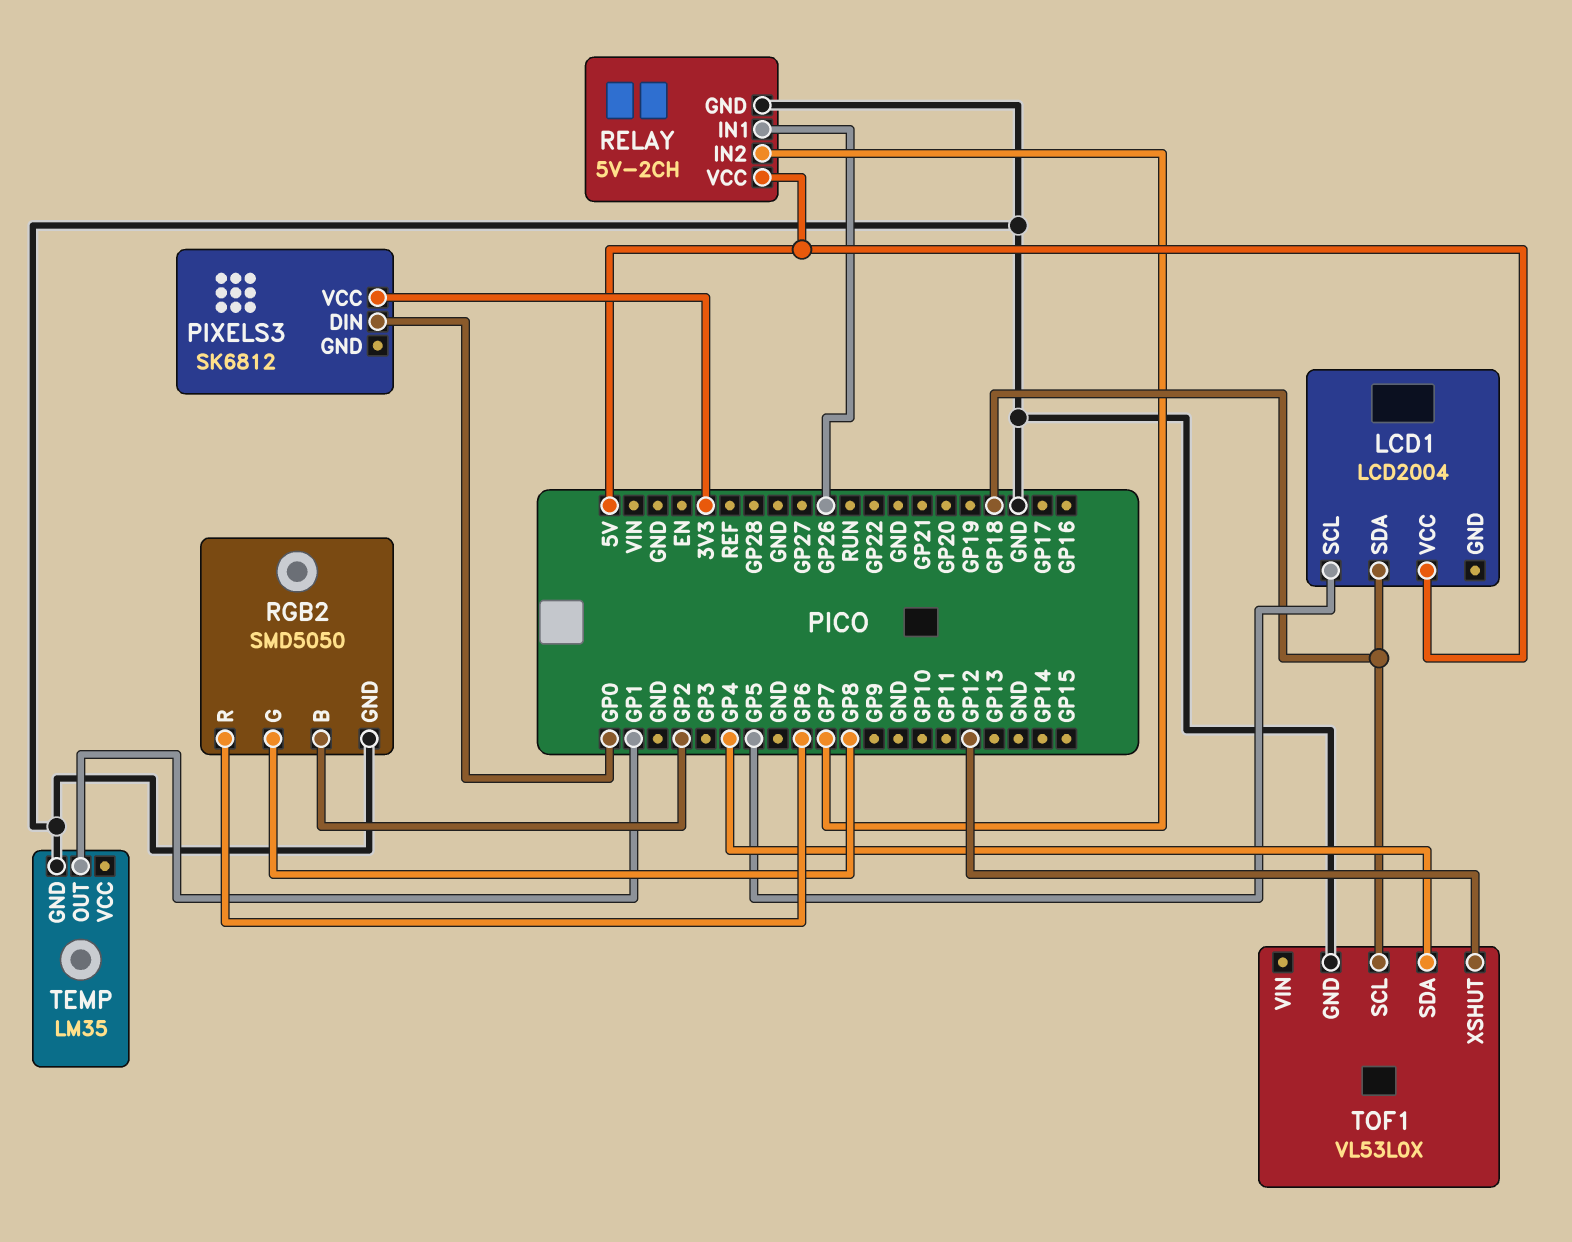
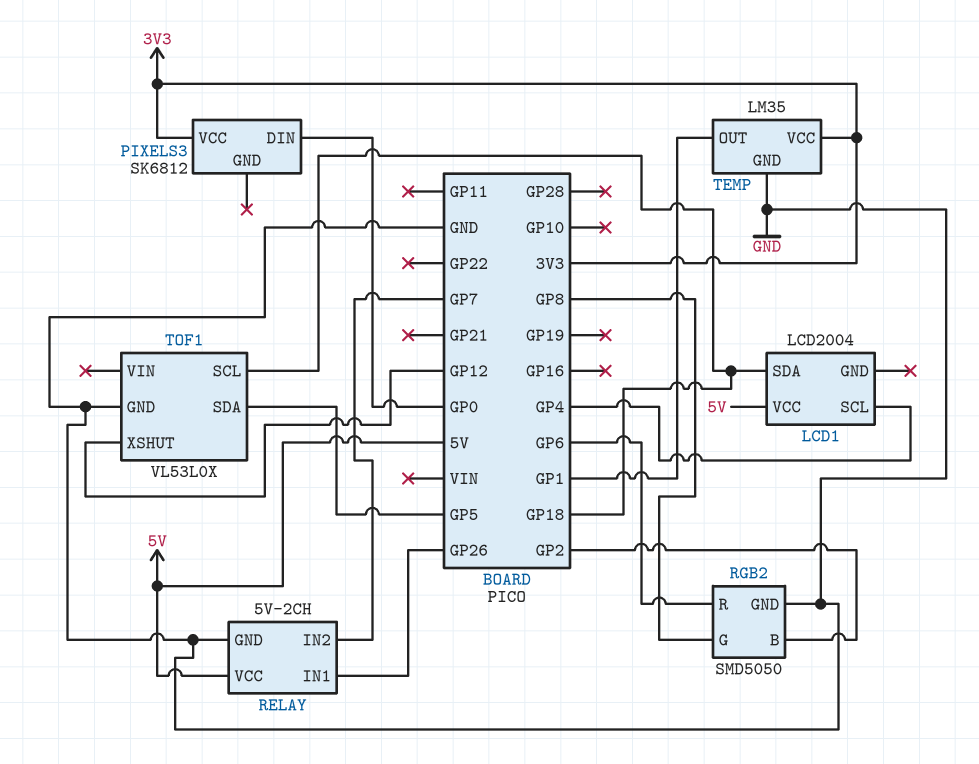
LCD1 pin SCL: GP5 -> GP4
TEMP pin VCC: none -> 3V3
TOF1 pin SDA: GP4 -> GP5

